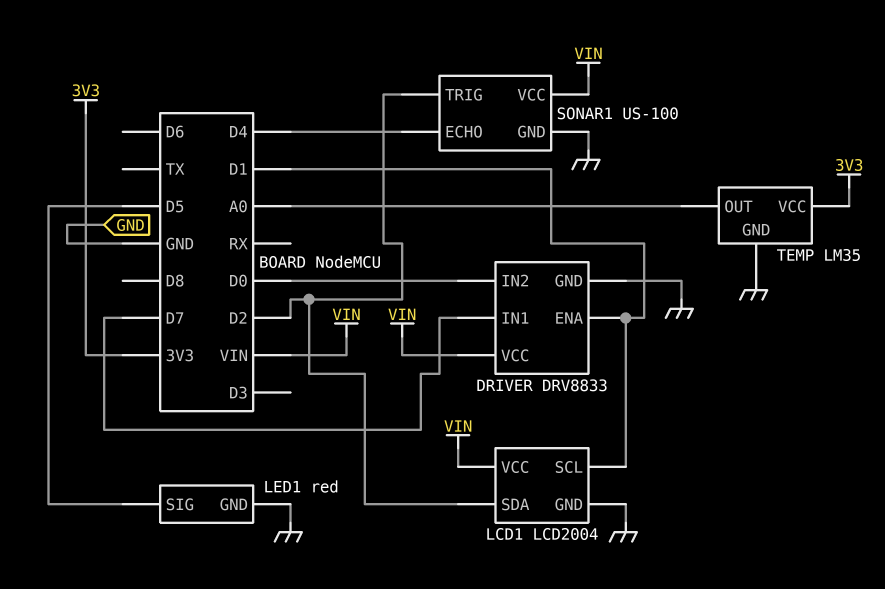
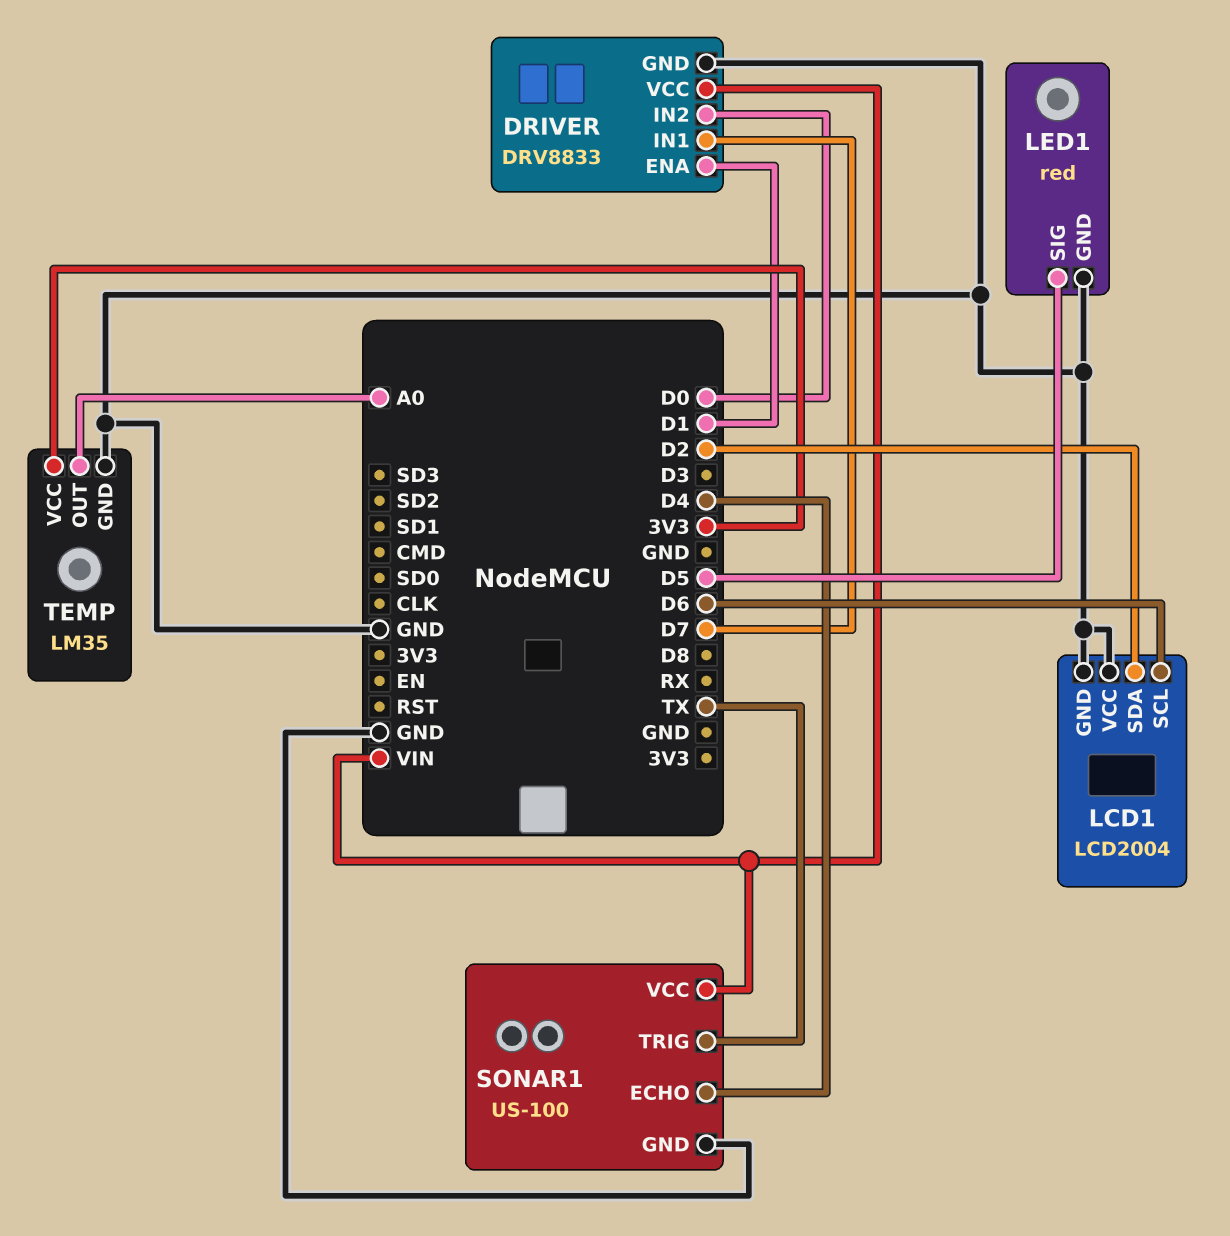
LCD1 pin SCL: D1 -> D6
LCD1 pin VCC: VIN -> GND
SONAR1 pin TRIG: D2 -> TX

